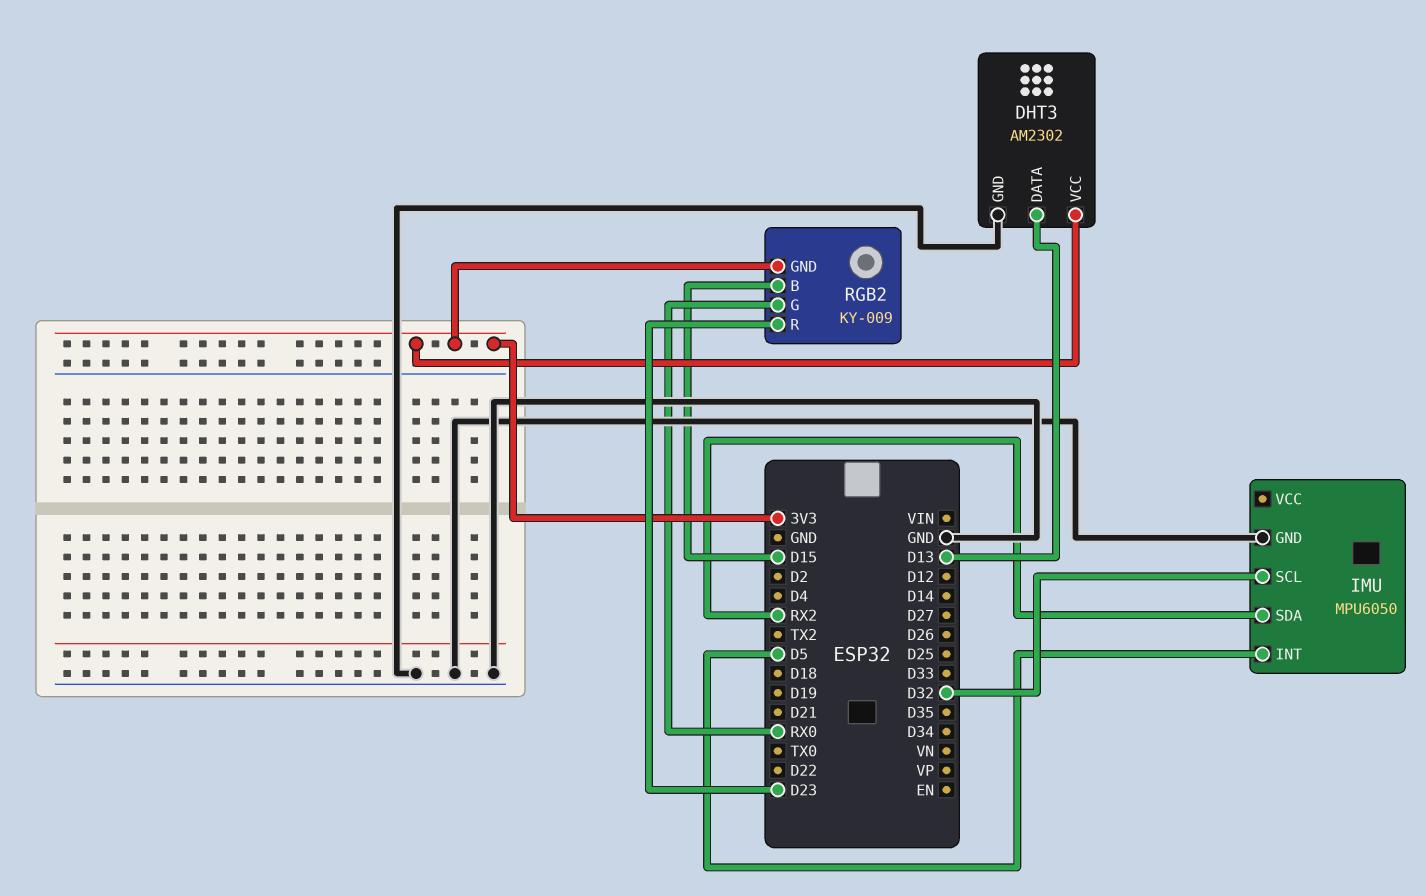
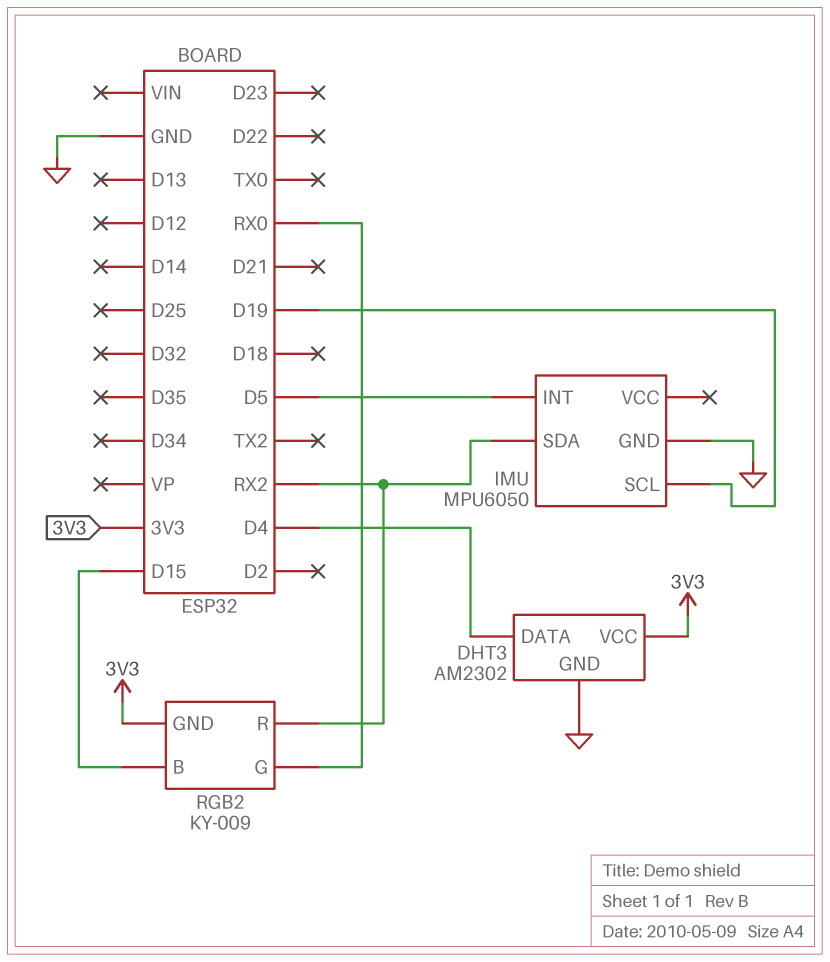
DHT3 pin DATA: D13 -> D4
IMU pin SCL: D32 -> D19
RGB2 pin R: D23 -> RX2

